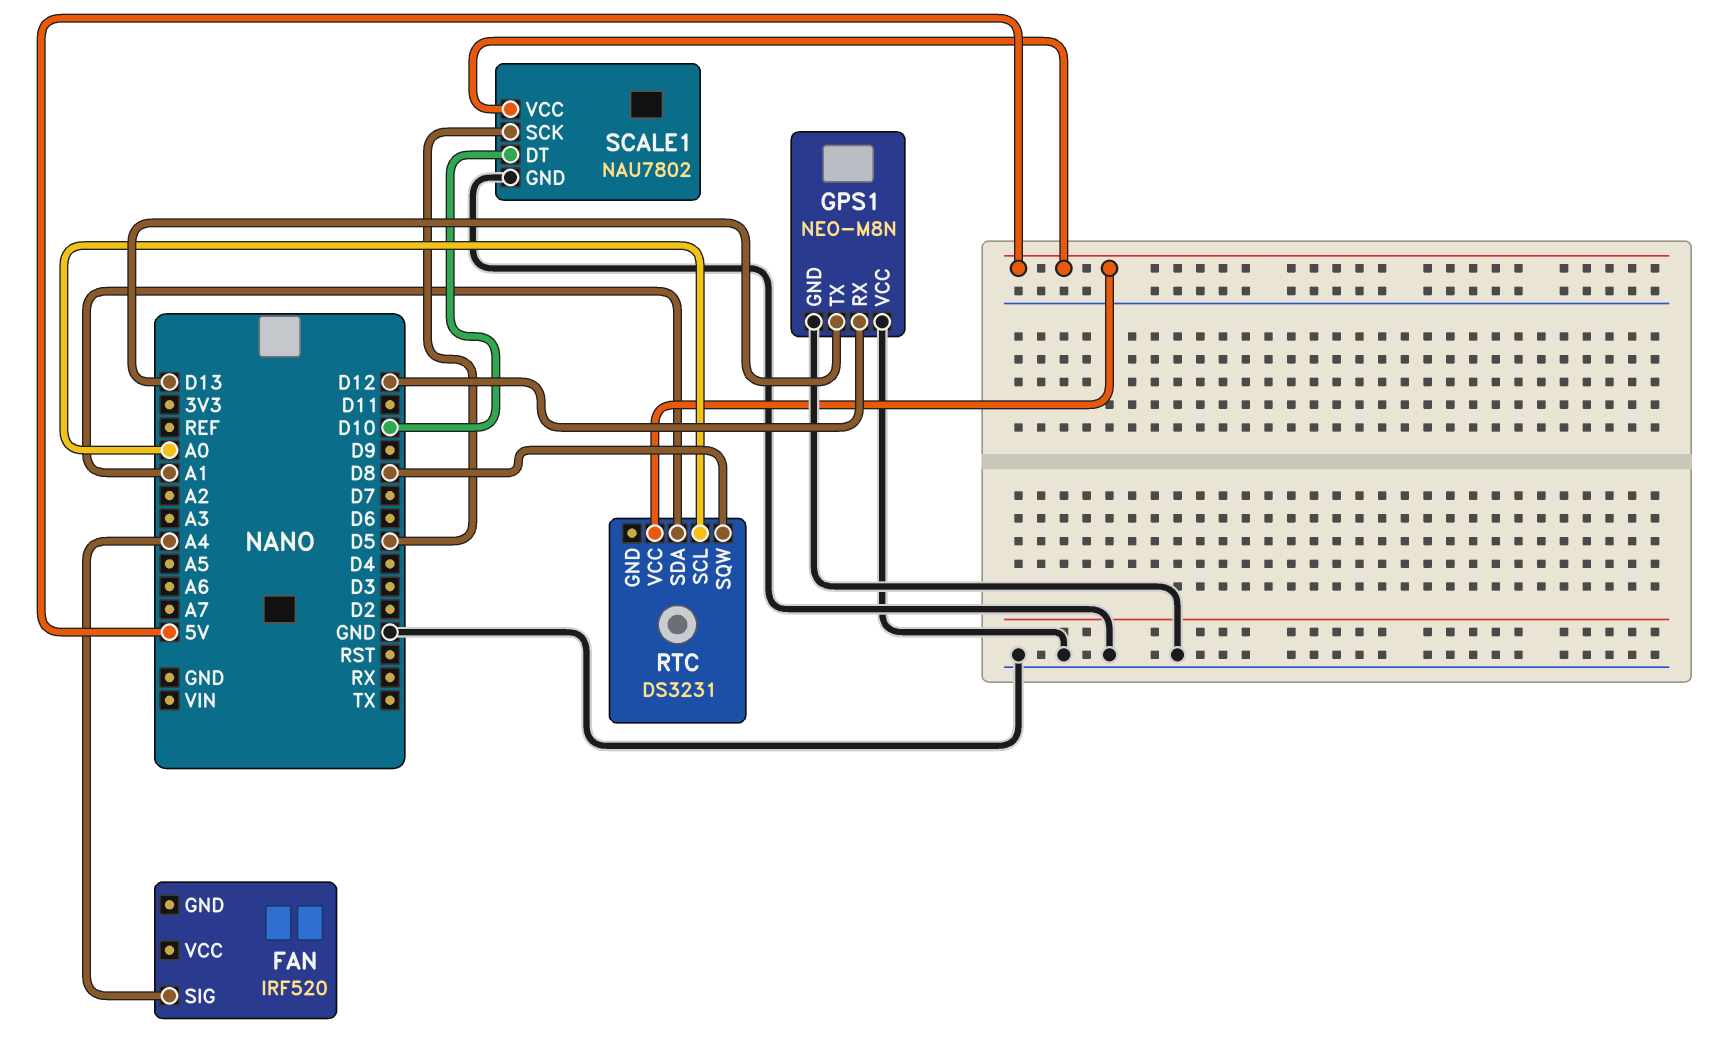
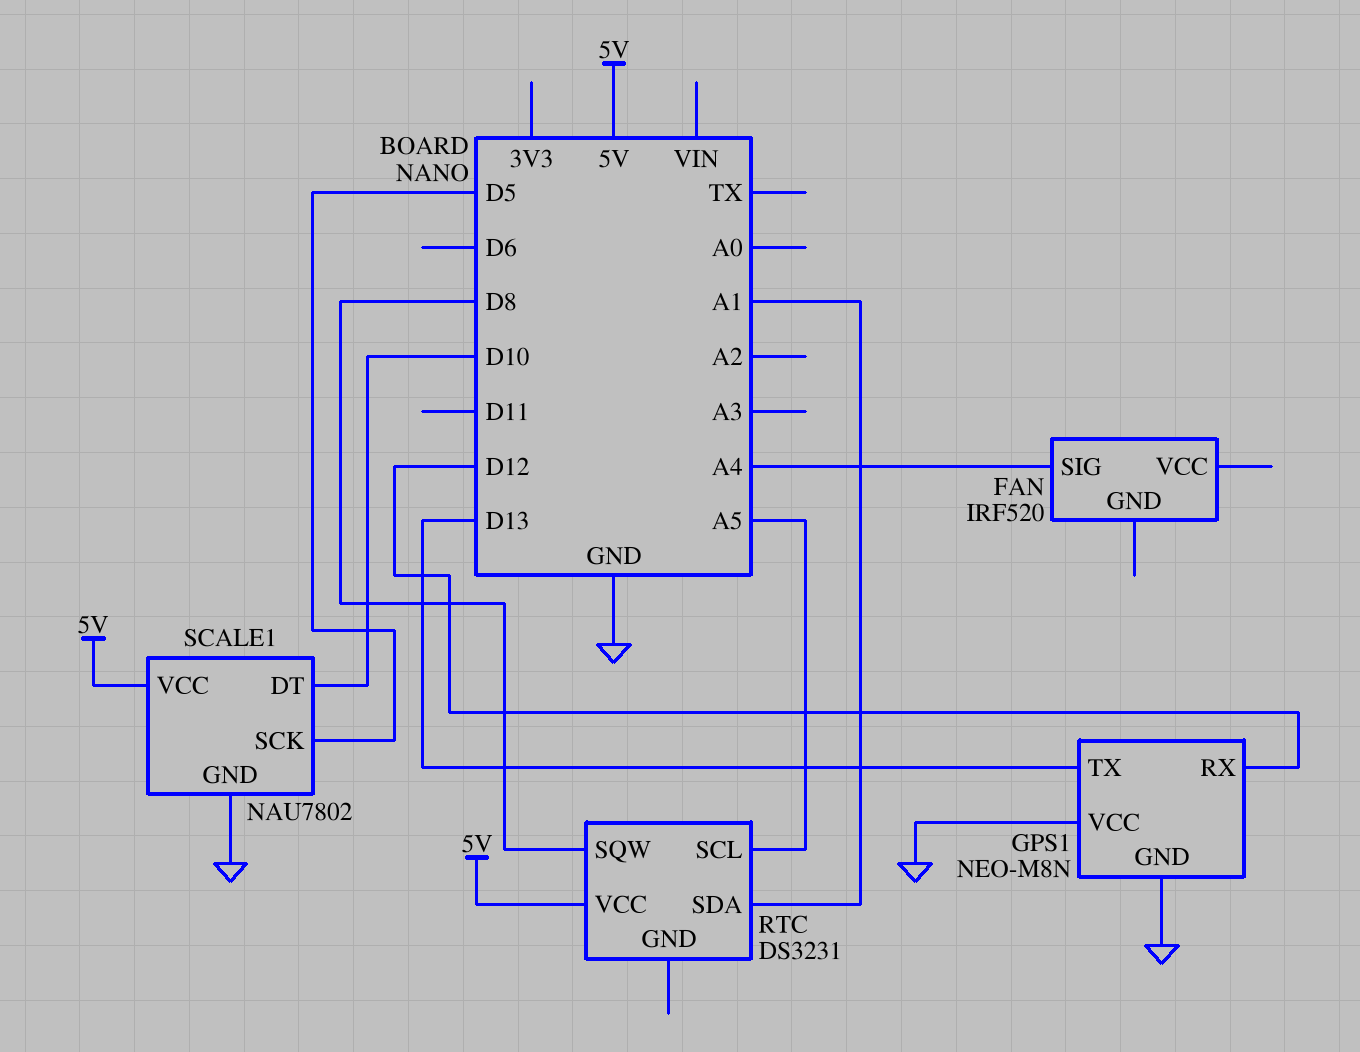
RTC pin SCL: A0 -> A5

